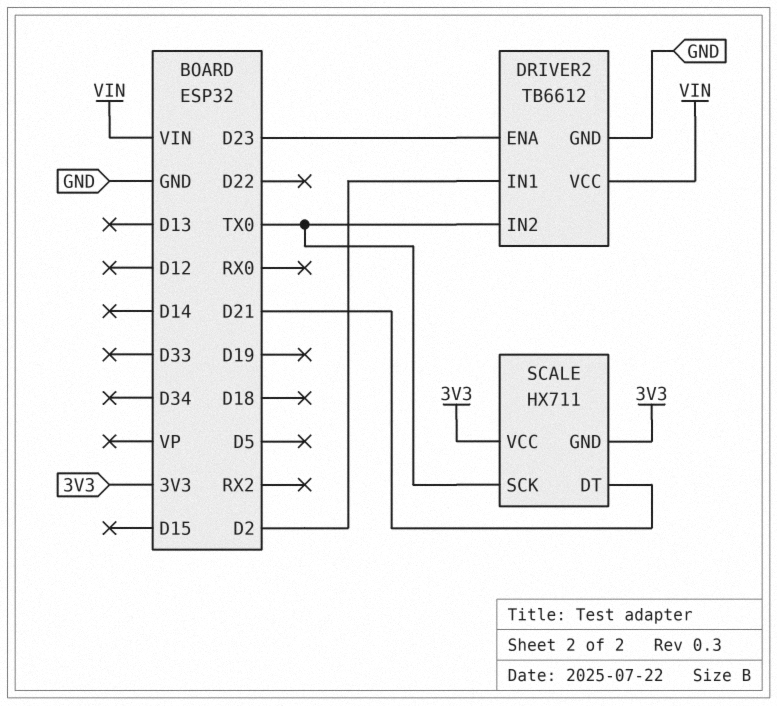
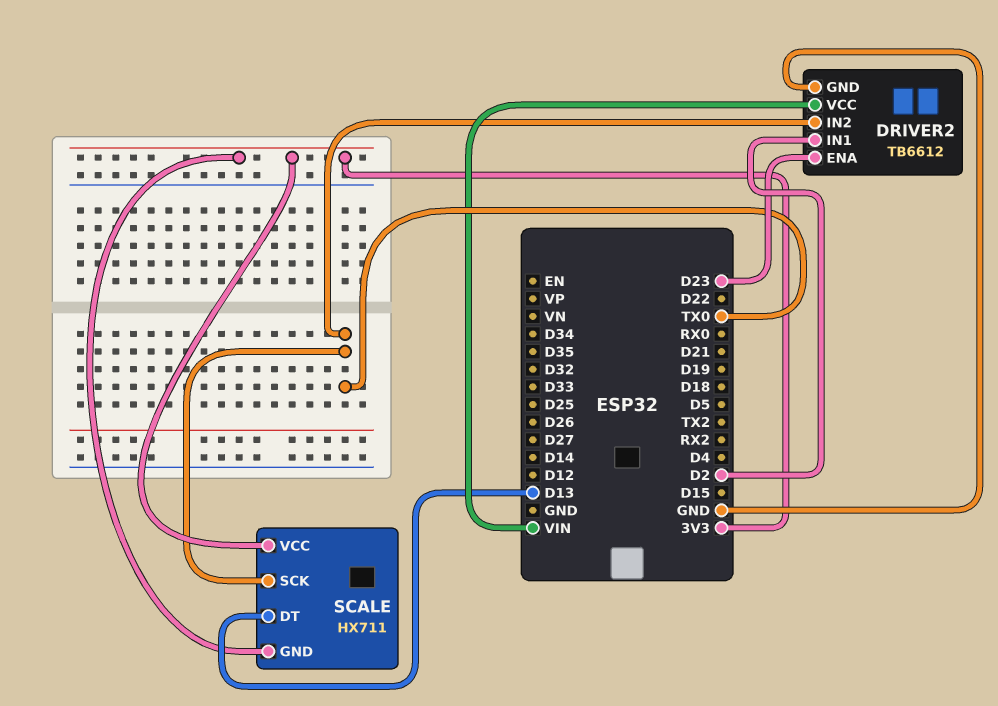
SCALE pin DT: D21 -> D13

